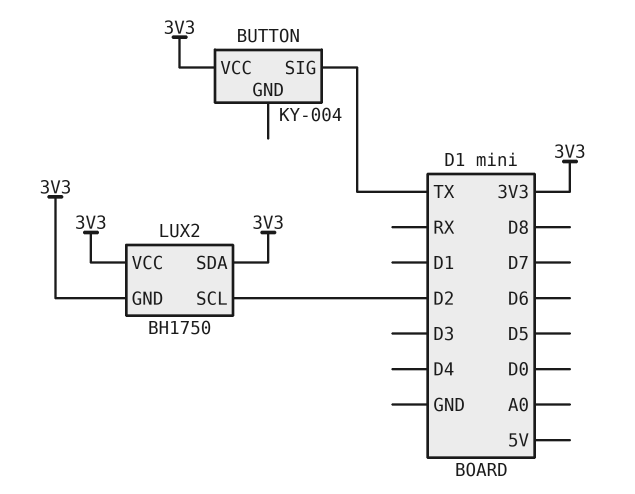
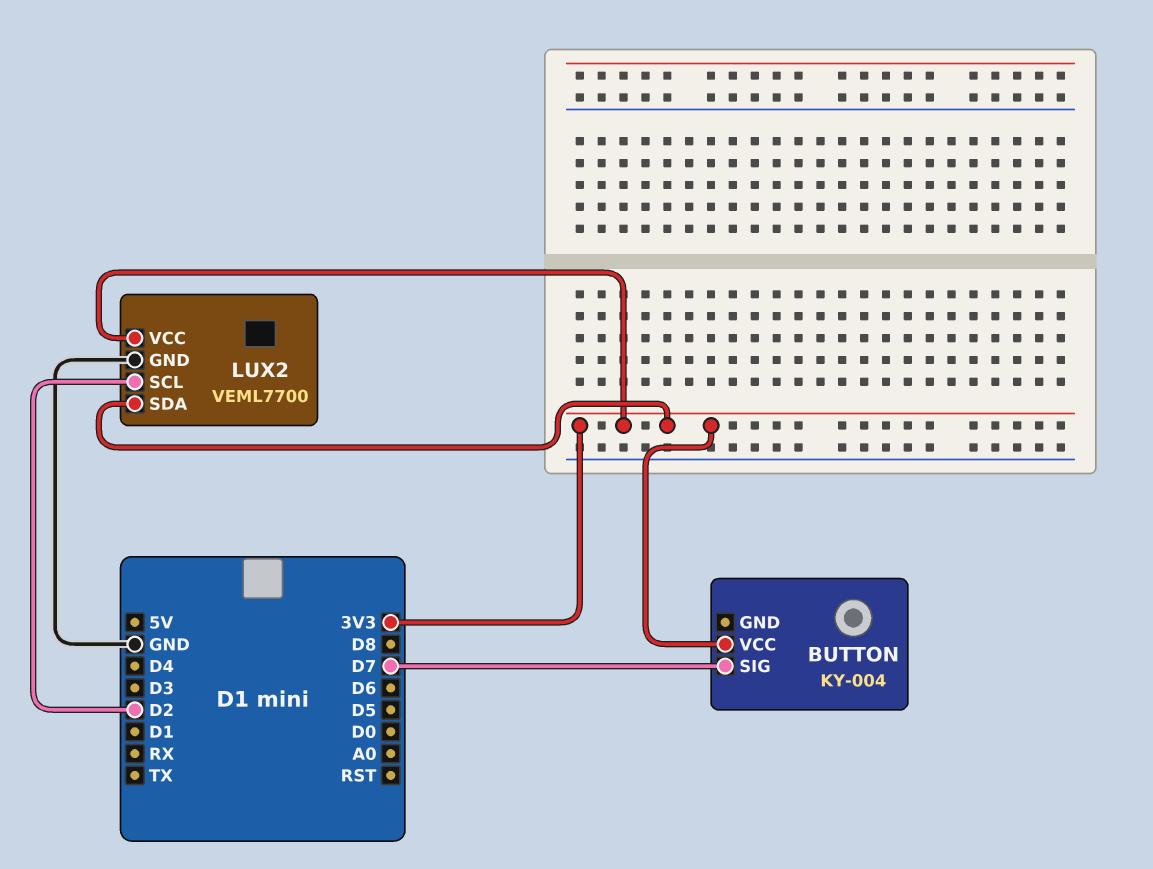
BUTTON pin SIG: TX -> D7
LUX2: BH1750 -> VEML7700
LUX2 pin GND: 3V3 -> GND

